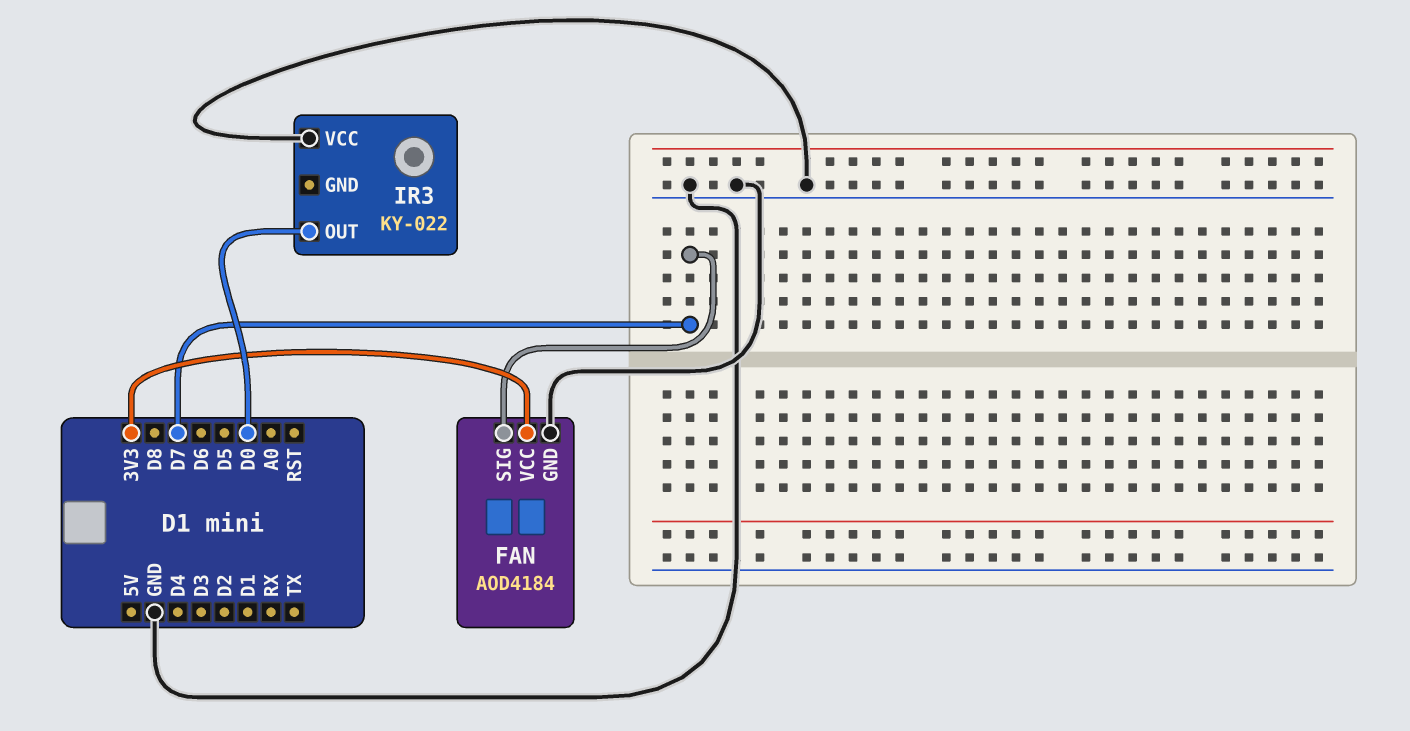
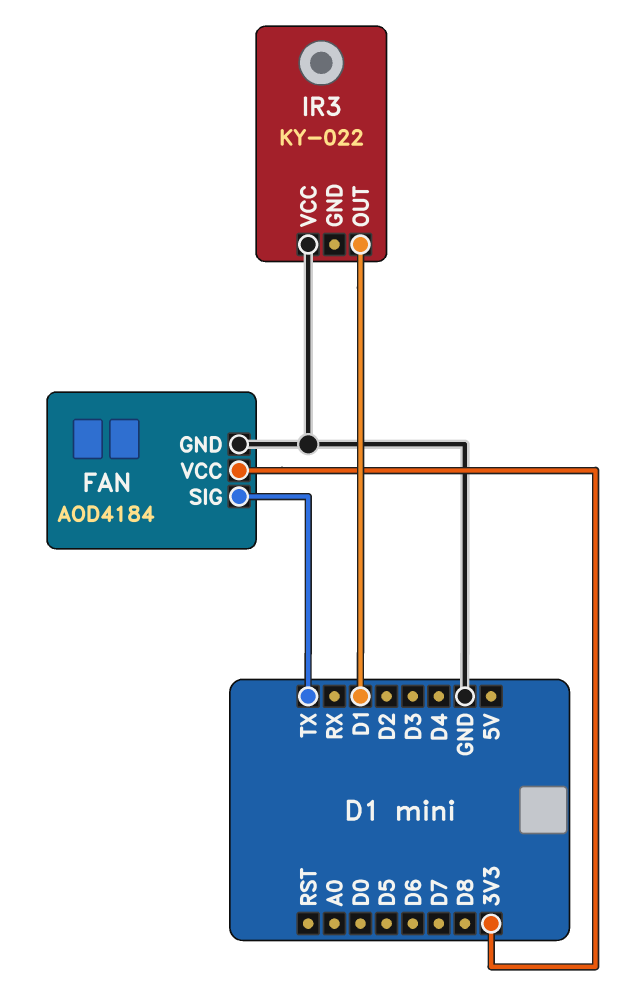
FAN pin SIG: D7 -> TX
IR3 pin OUT: D0 -> D1

